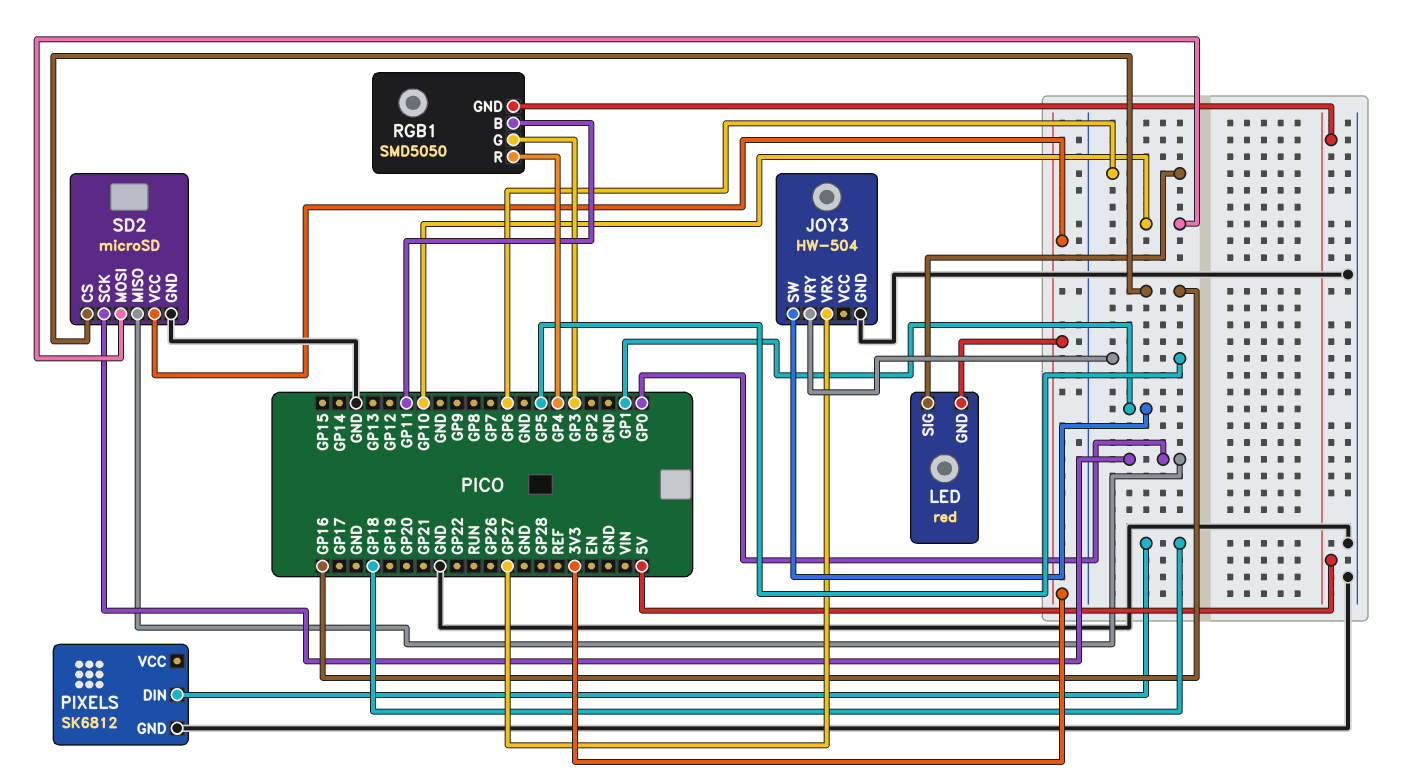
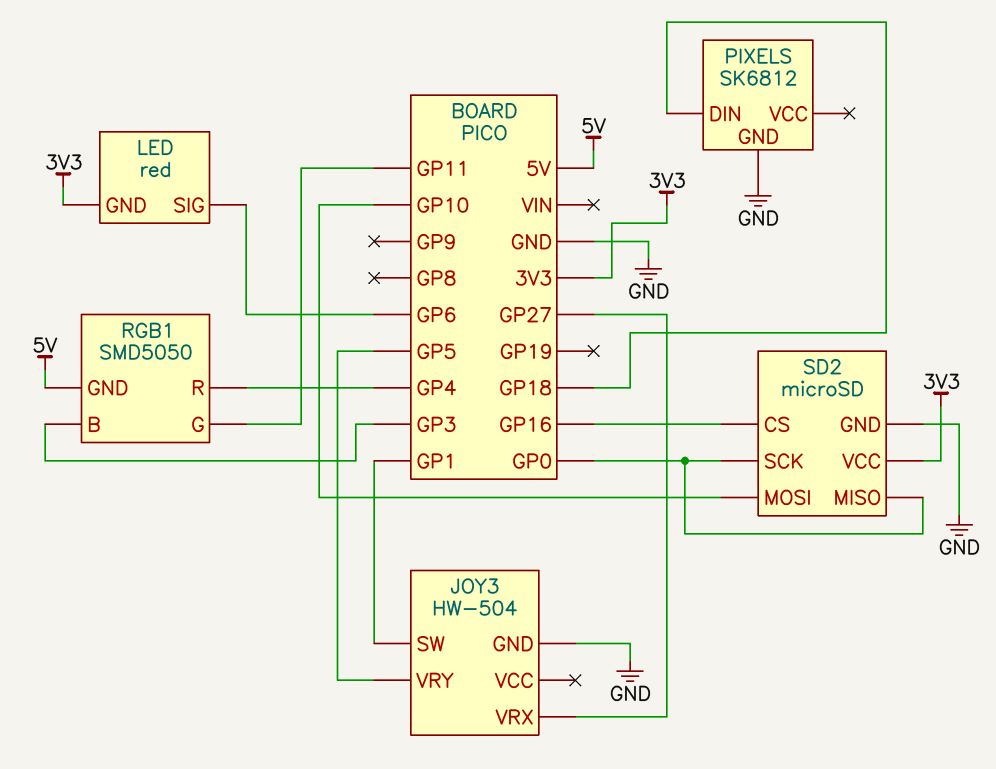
RGB1 pin B: GP11 -> GP3
RGB1 pin G: GP3 -> GP11

